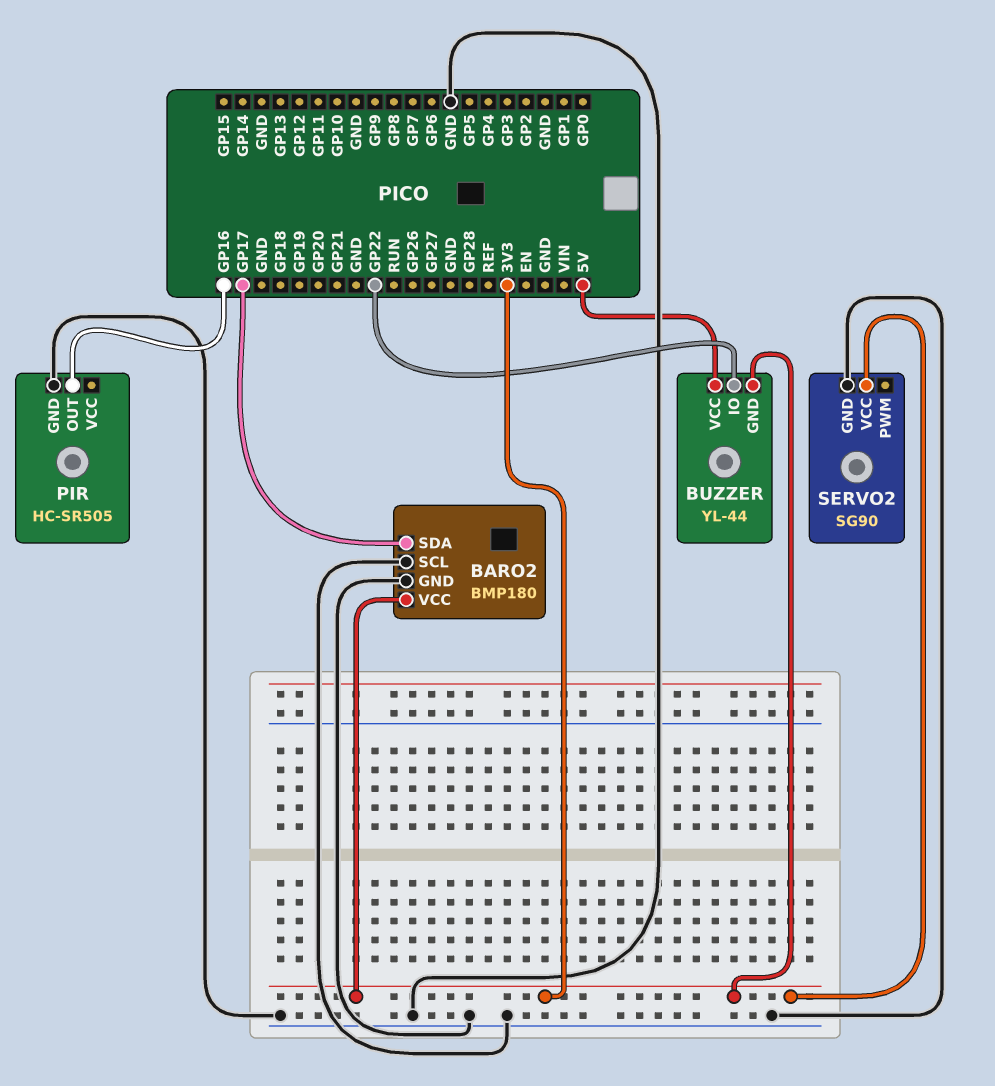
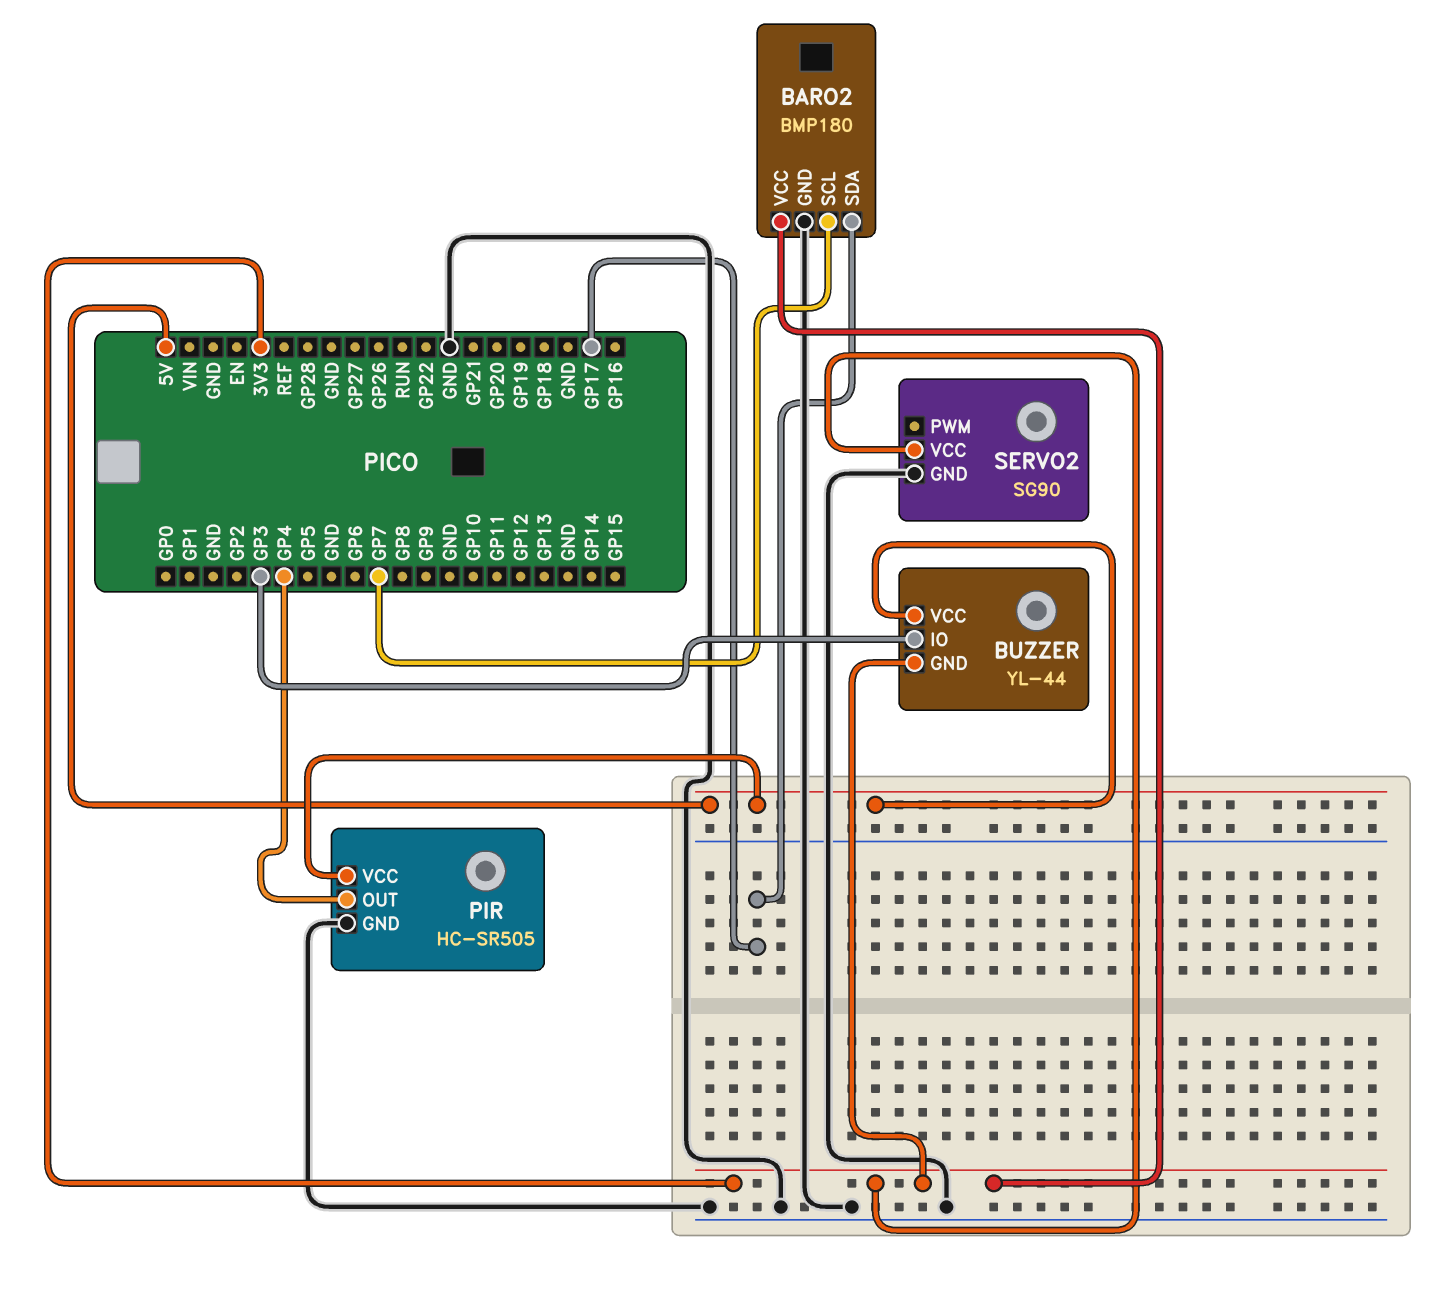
BARO2 pin SCL: GND -> GP7
BUZZER pin IO: GP22 -> GP3
PIR pin OUT: GP16 -> GP4
PIR pin VCC: none -> 5V

